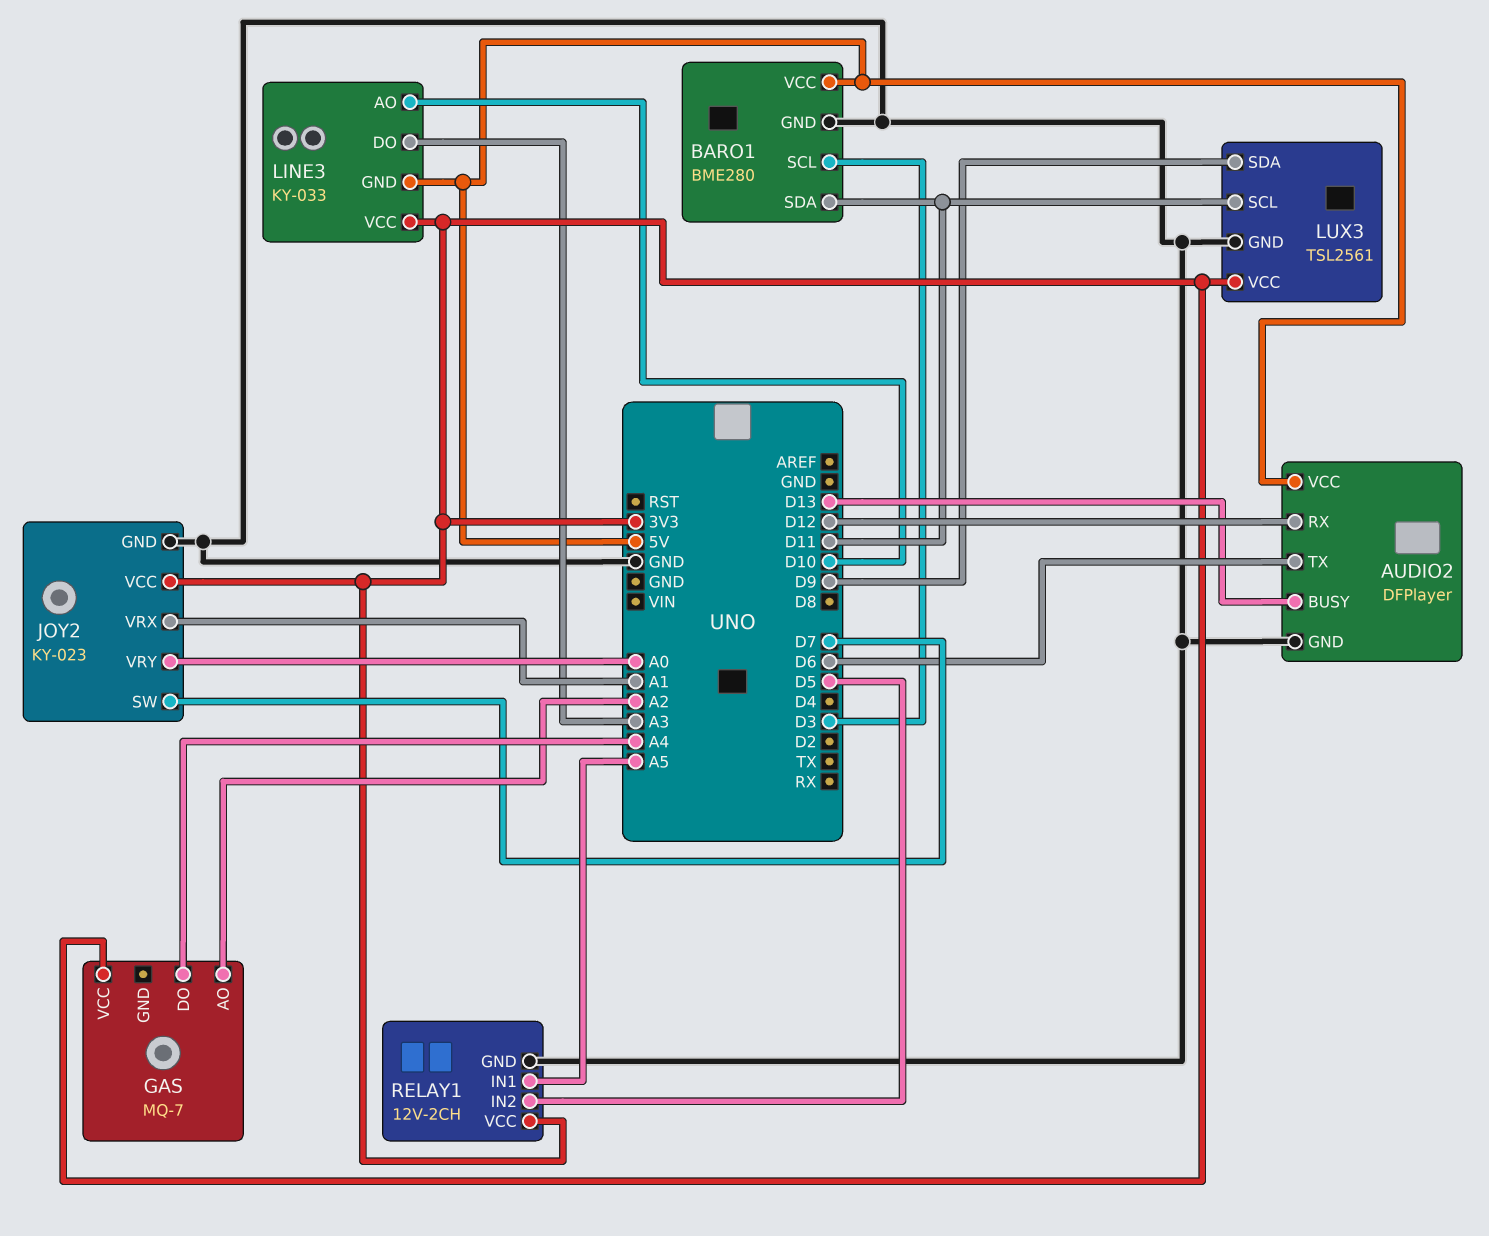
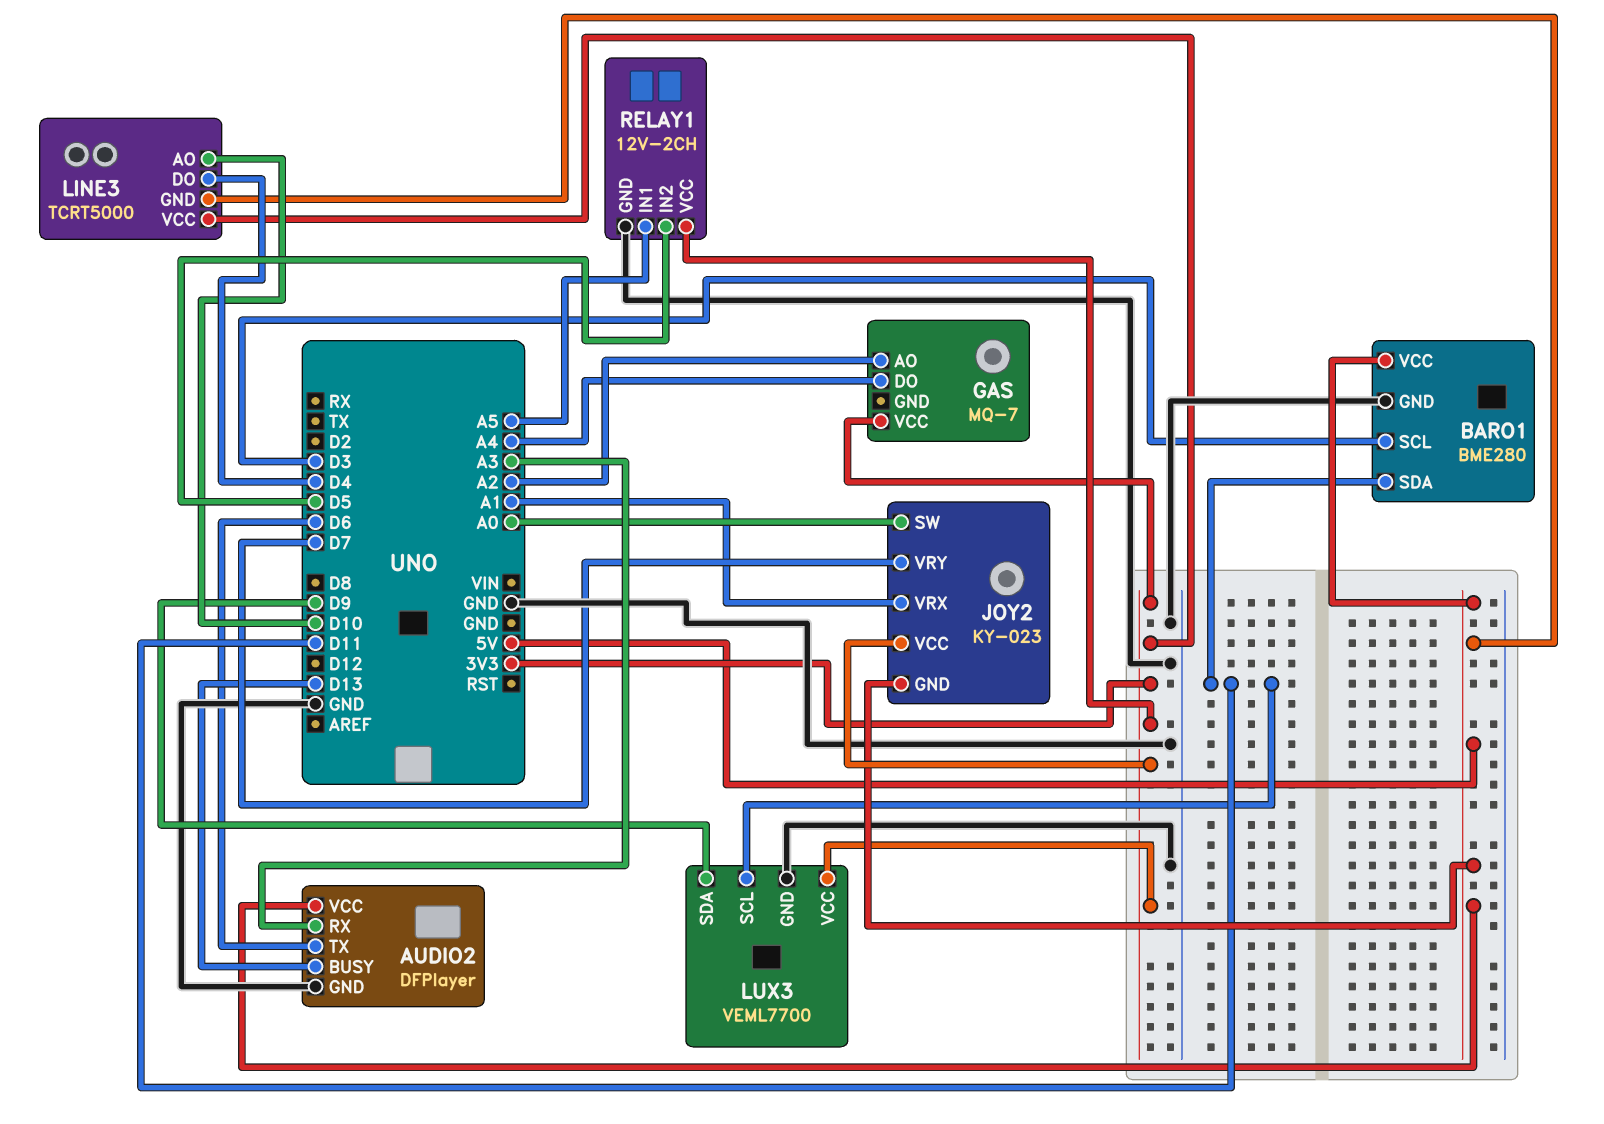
AUDIO2 pin RX: D12 -> A3
JOY2 pin GND: GND -> 5V
JOY2 pin SW: D7 -> A0
JOY2 pin VRY: A0 -> D7
LINE3: KY-033 -> TCRT5000
LINE3 pin DO: A3 -> D4
LUX3: TSL2561 -> VEML7700

